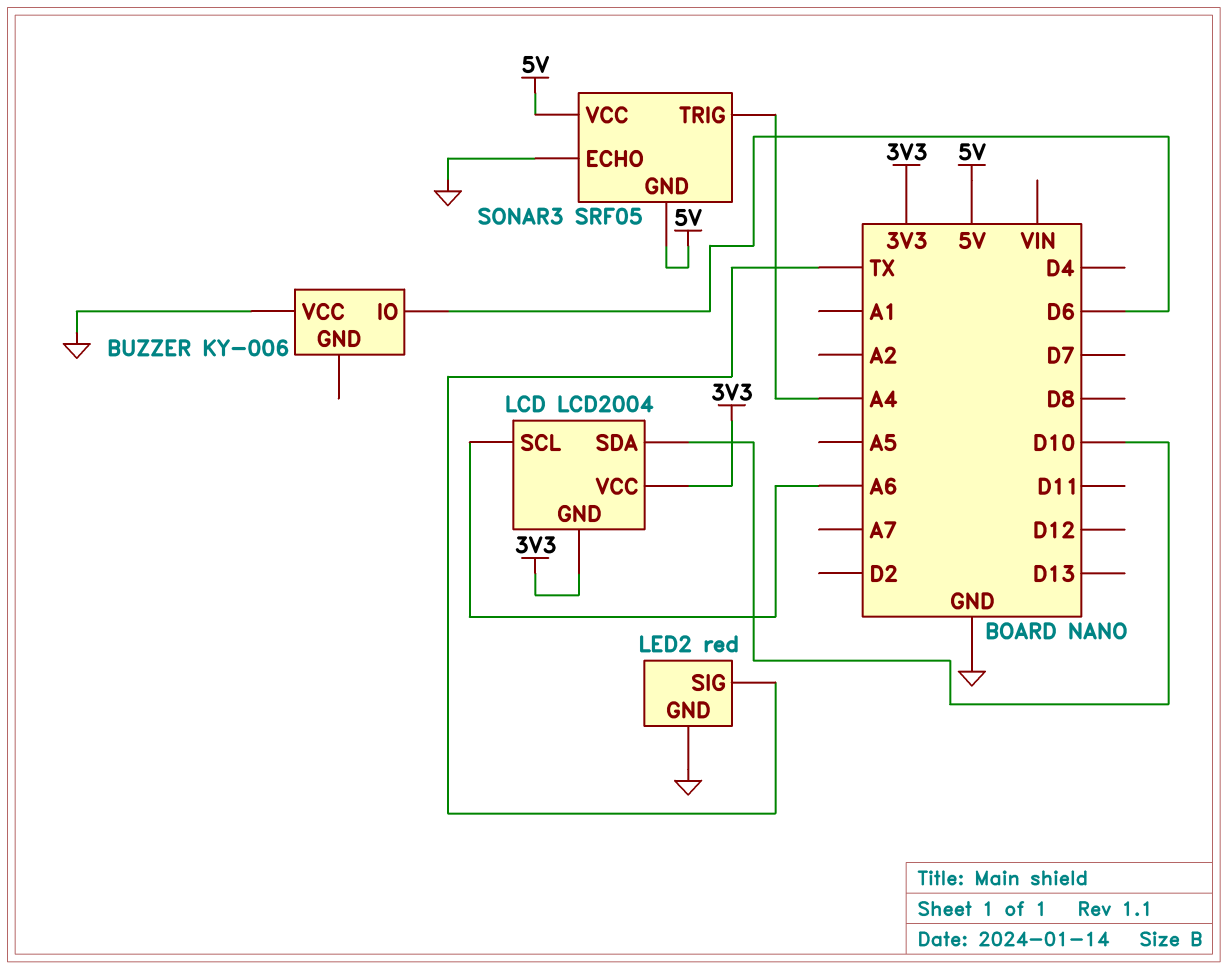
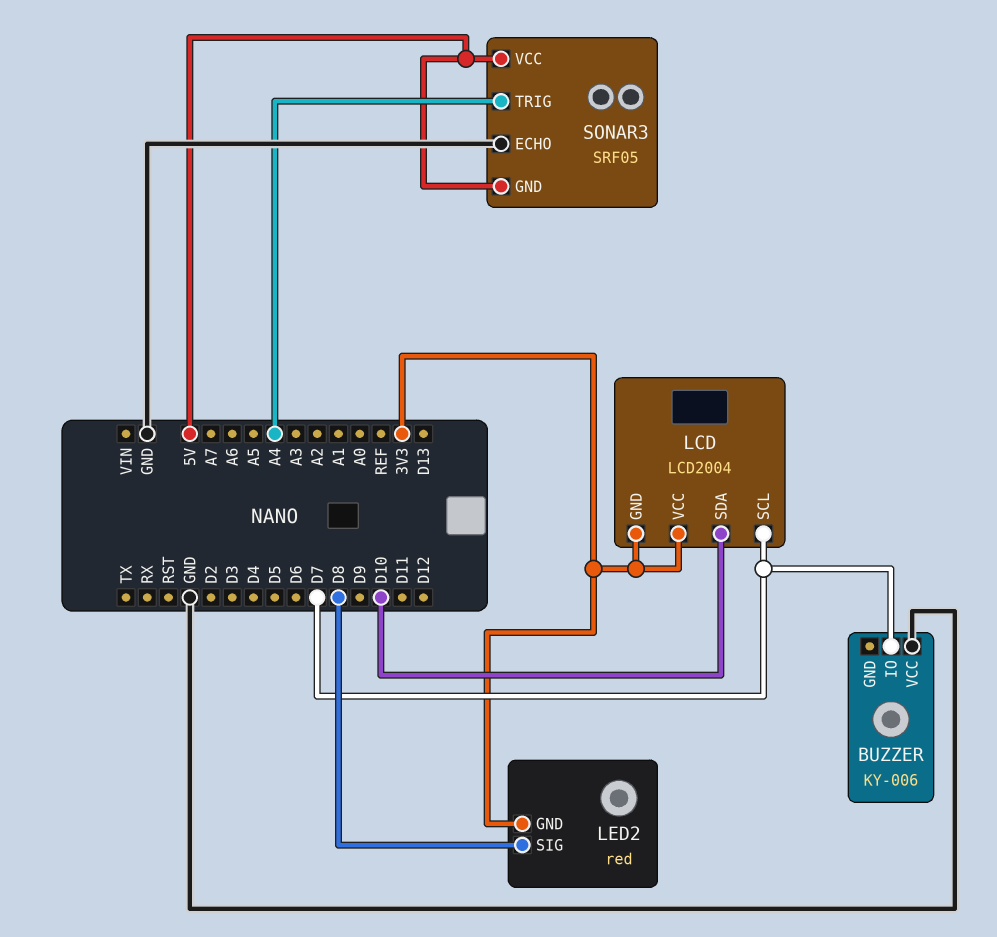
BUZZER pin IO: D6 -> D7
LCD pin SCL: A6 -> D7
LED2 pin GND: GND -> 3V3
LED2 pin SIG: TX -> D8

